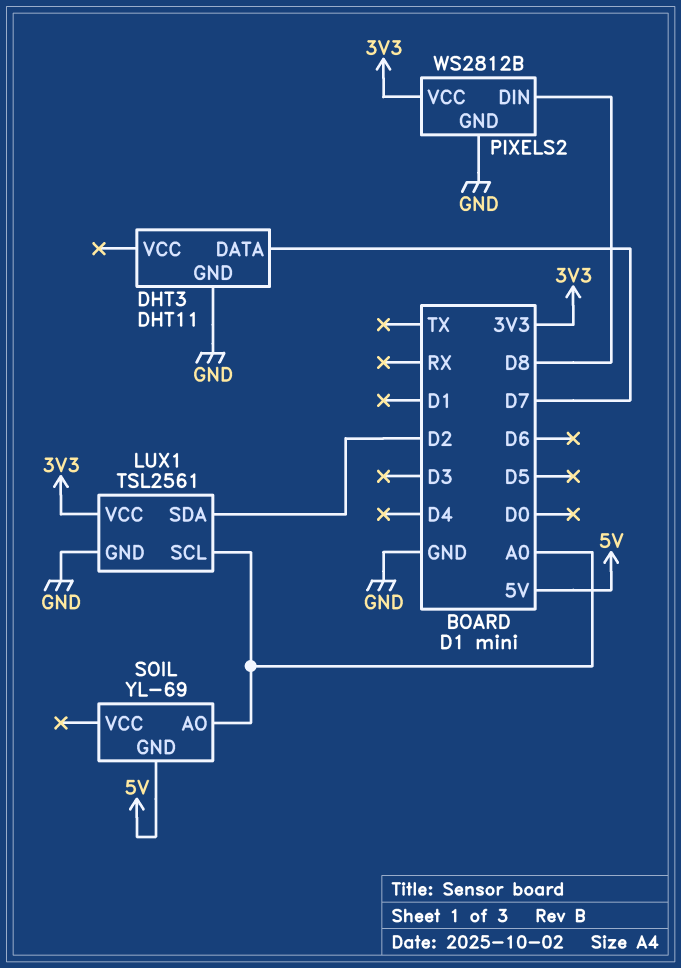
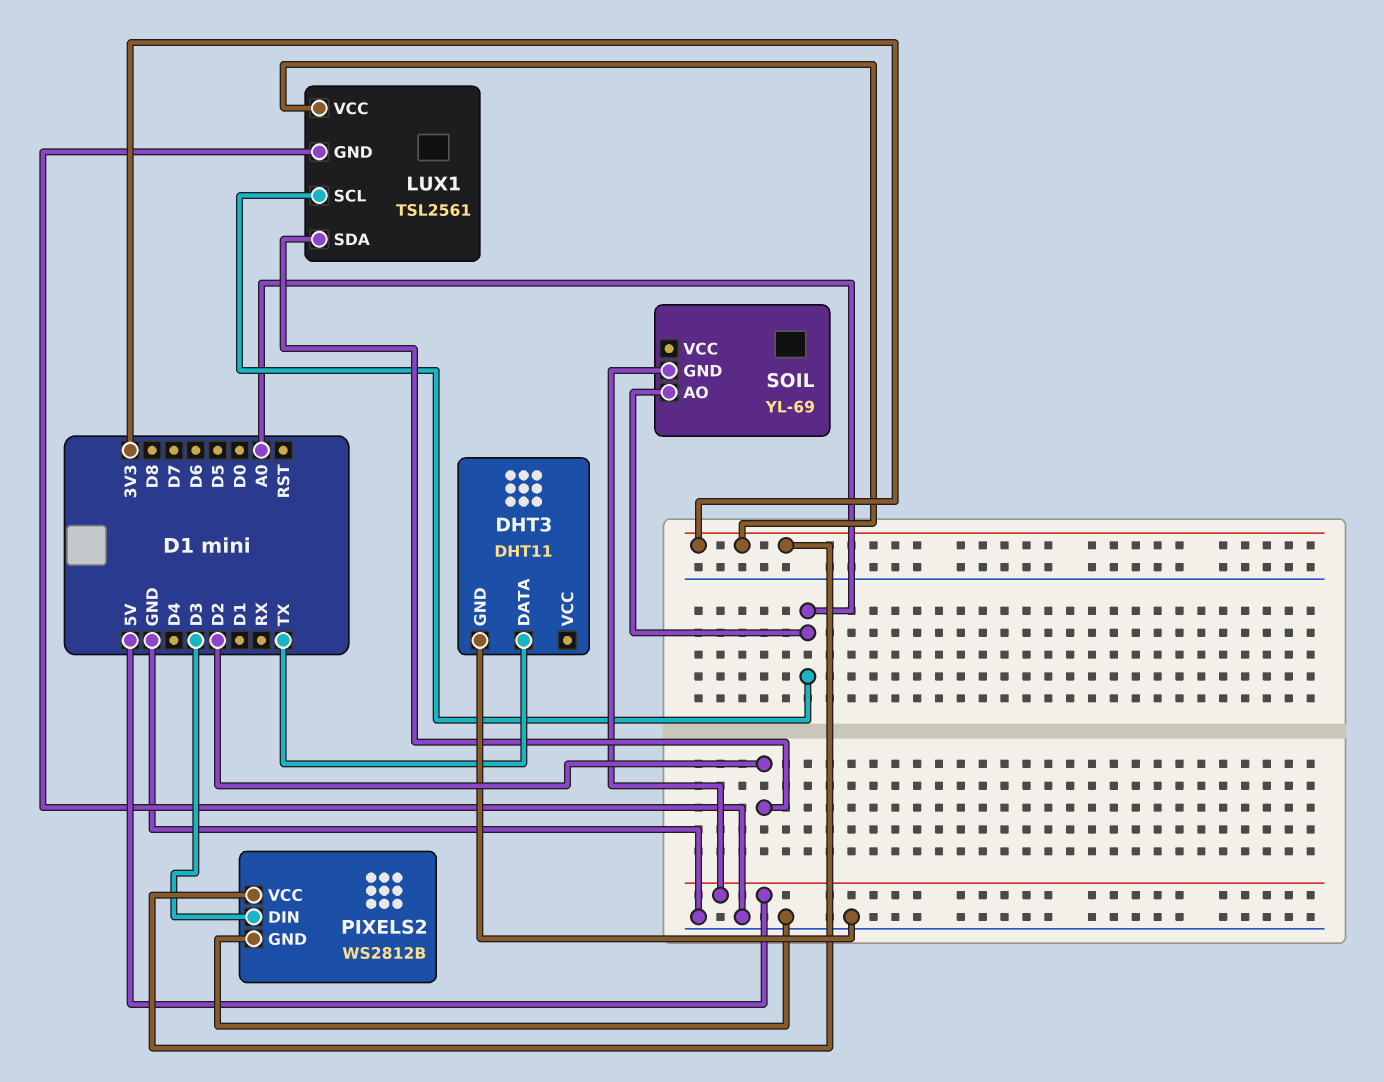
DHT3 pin DATA: D7 -> TX
PIXELS2 pin DIN: D8 -> D3

